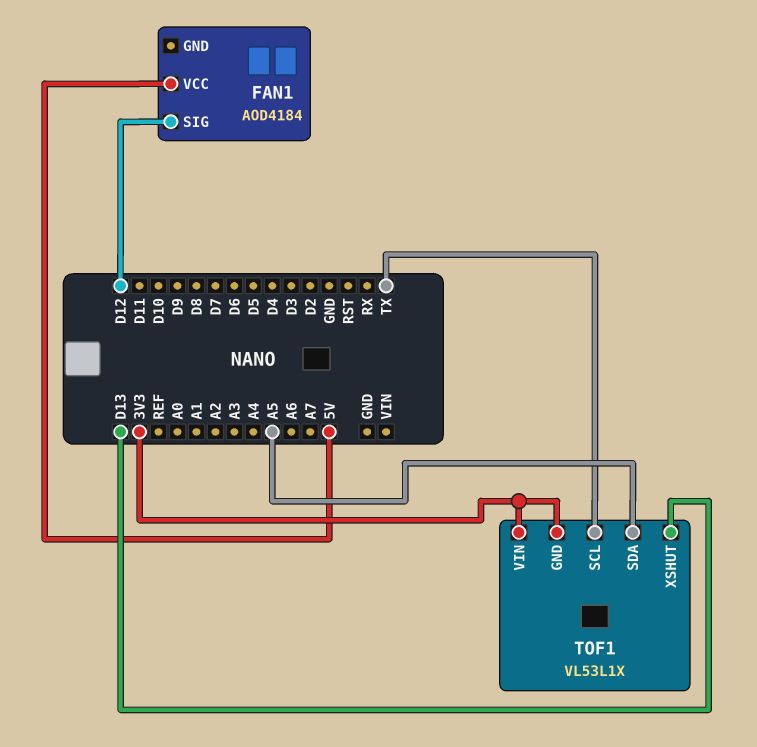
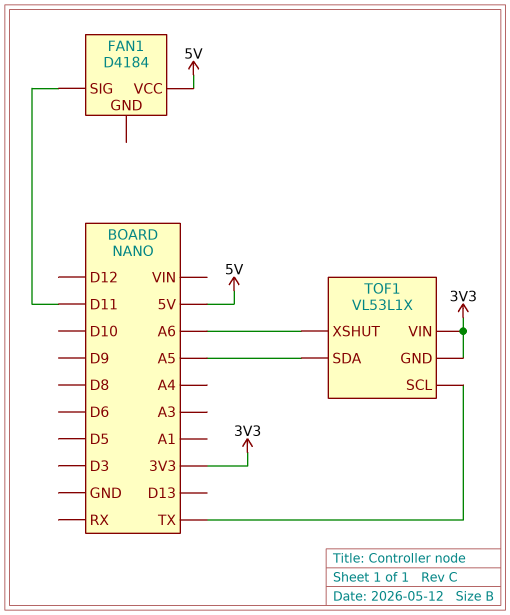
FAN1: AOD4184 -> D4184
FAN1 pin SIG: D12 -> D11
TOF1 pin XSHUT: D13 -> A6

